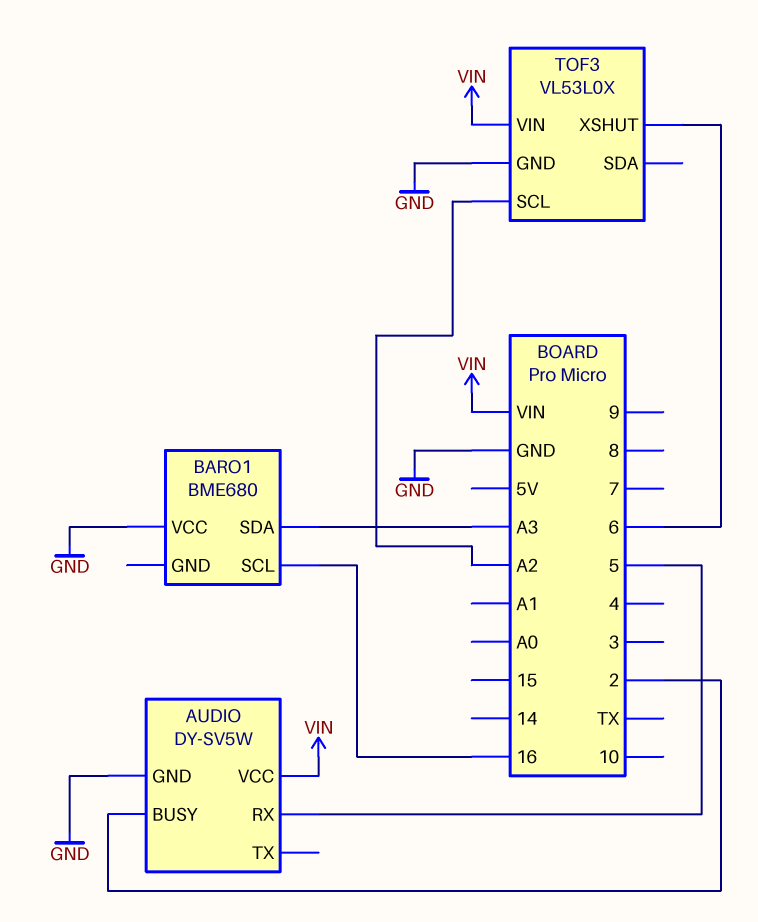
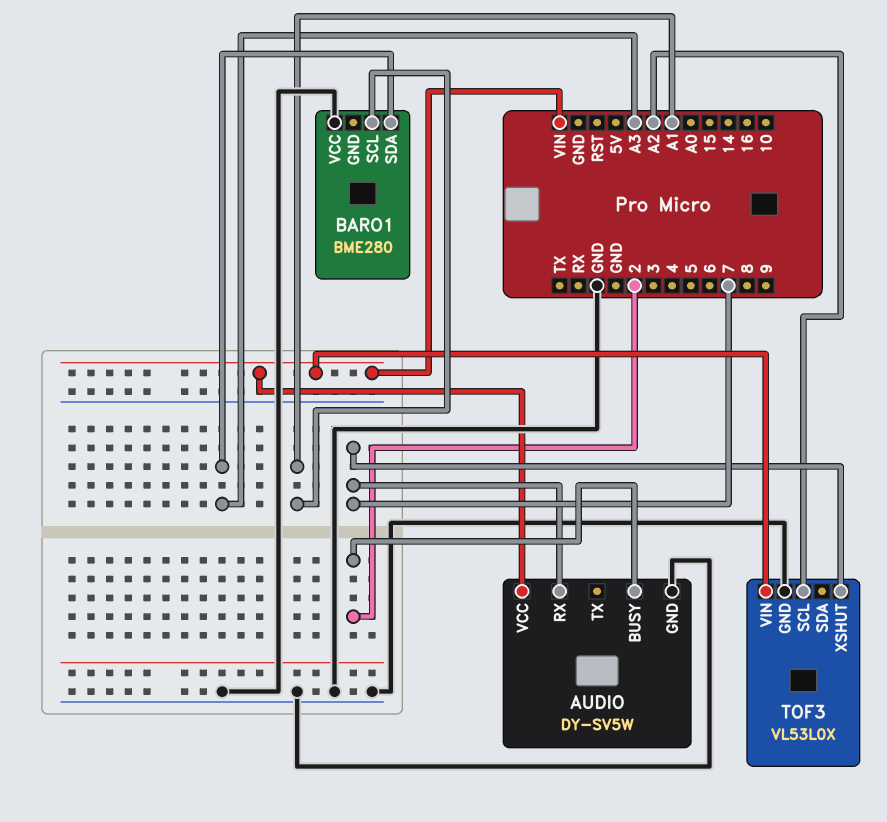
AUDIO pin RX: 5 -> 7
BARO1: BME680 -> BME280
BARO1 pin SCL: 16 -> A1
TOF3 pin XSHUT: 6 -> 7

